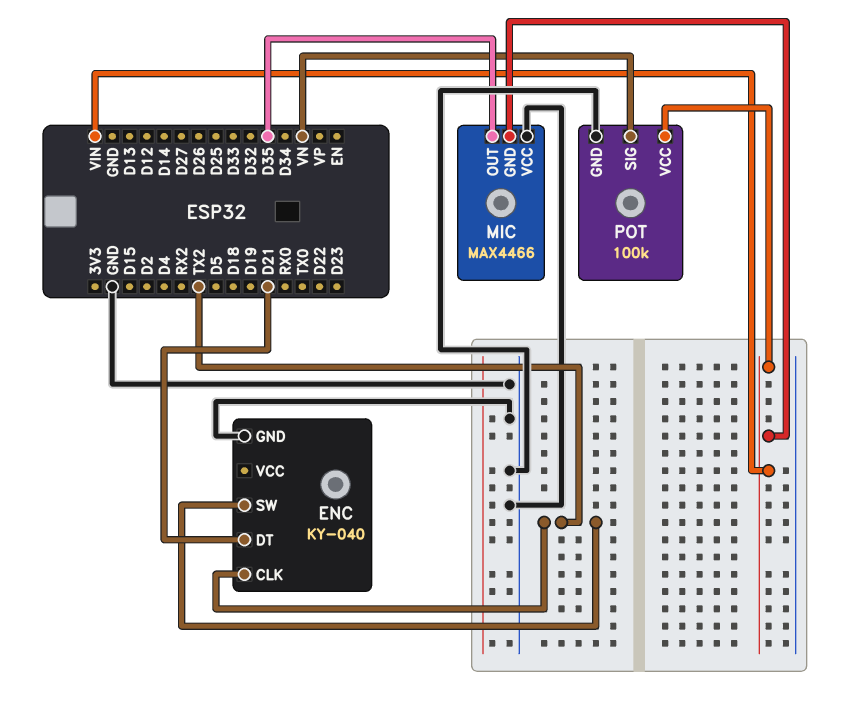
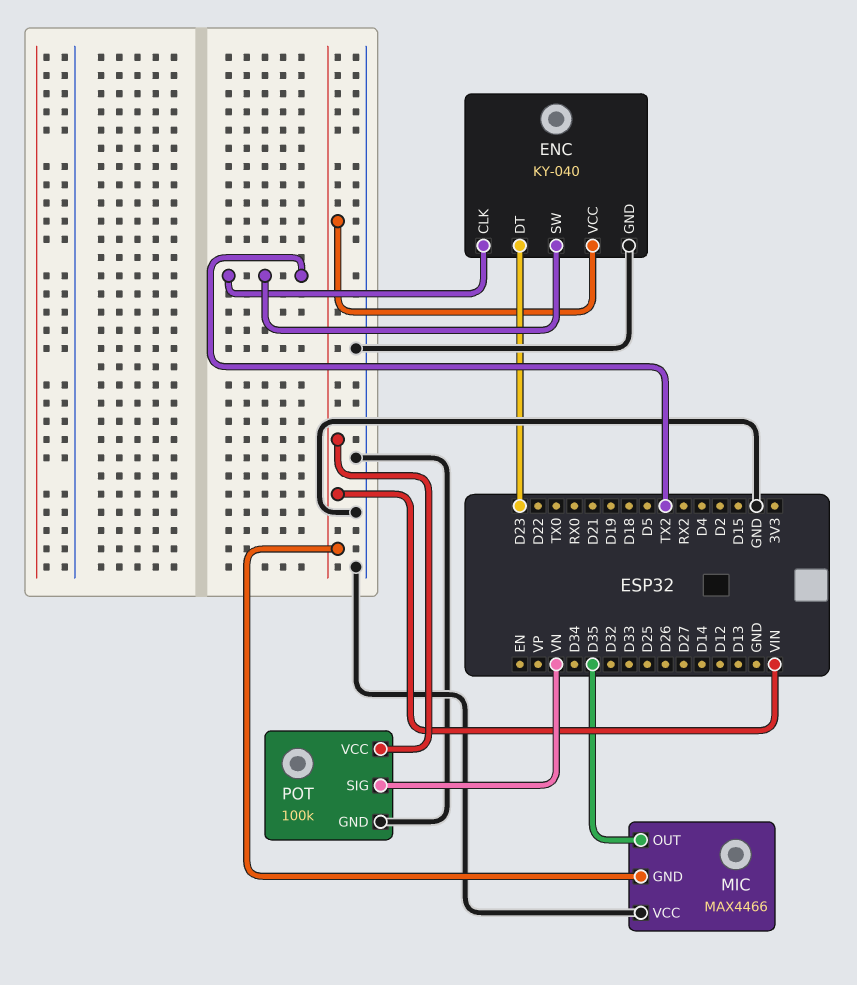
ENC pin DT: D21 -> D23
ENC pin VCC: none -> VIN

